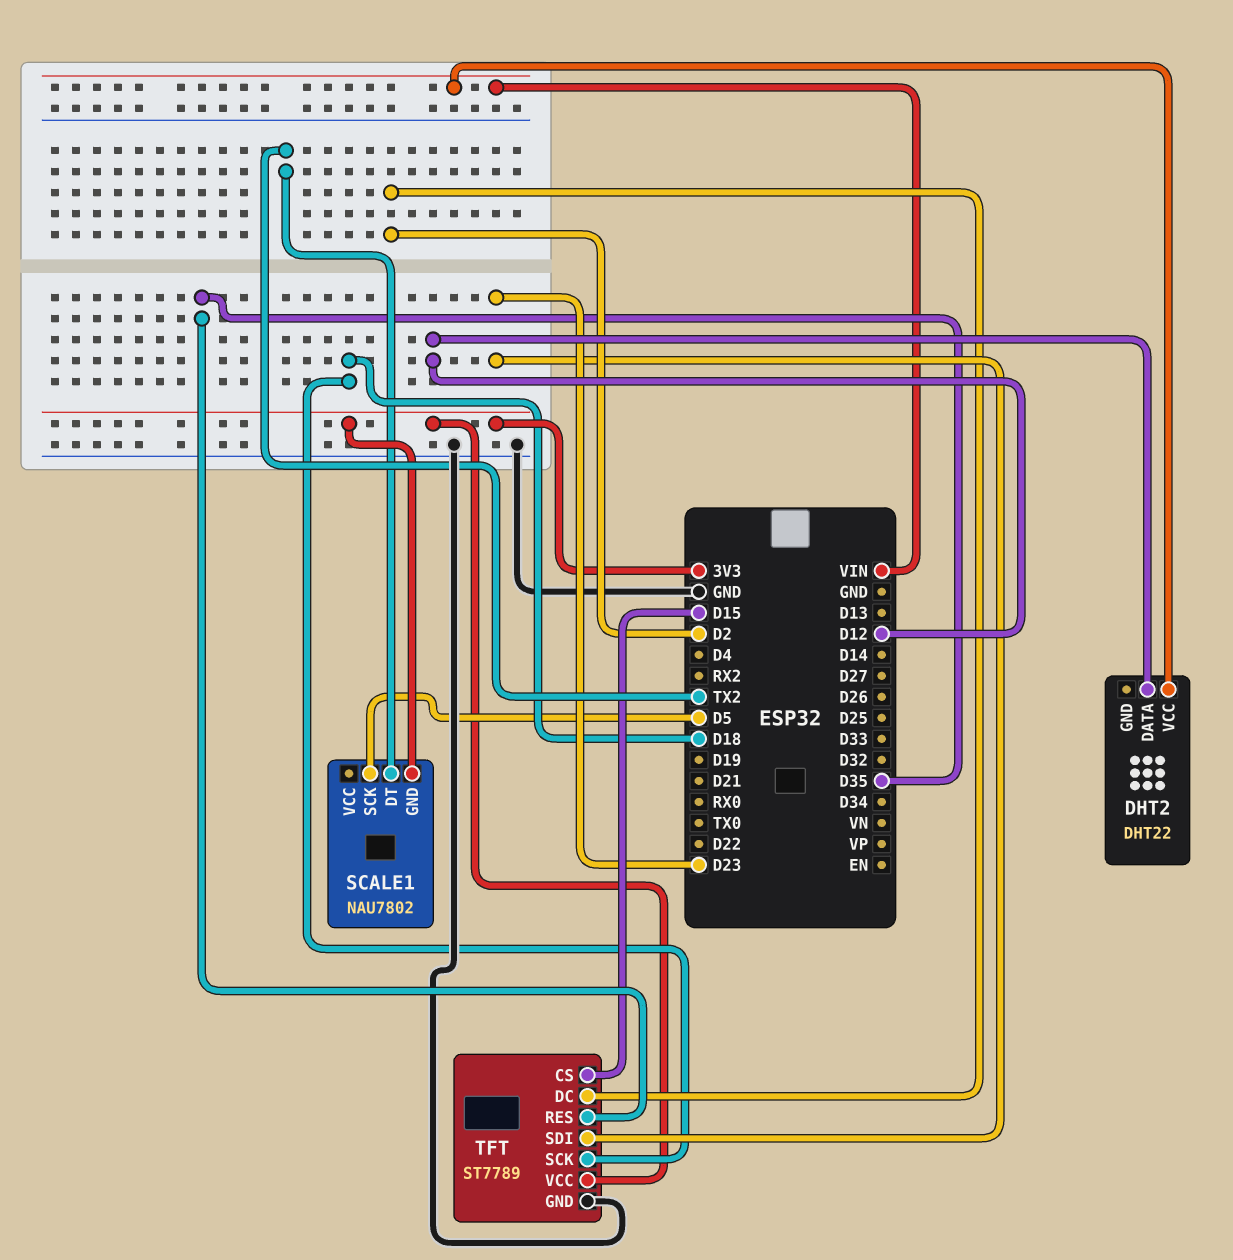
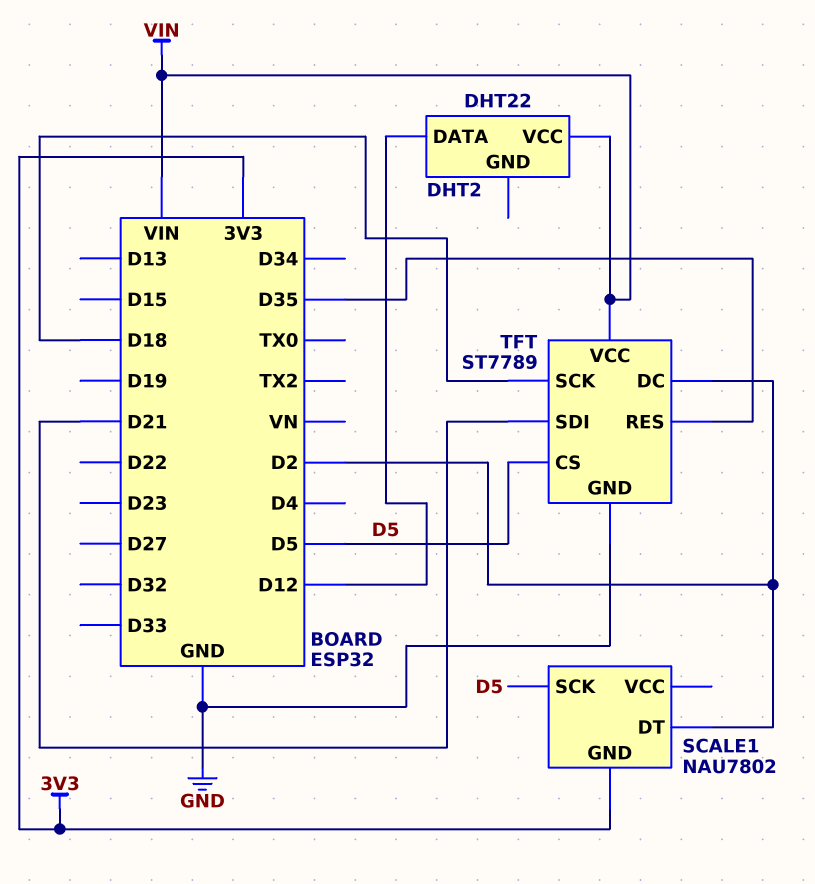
SCALE1 pin DT: TX2 -> D2
TFT pin CS: D15 -> D5
TFT pin SDI: D23 -> D21
TFT pin VCC: 3V3 -> VIN

